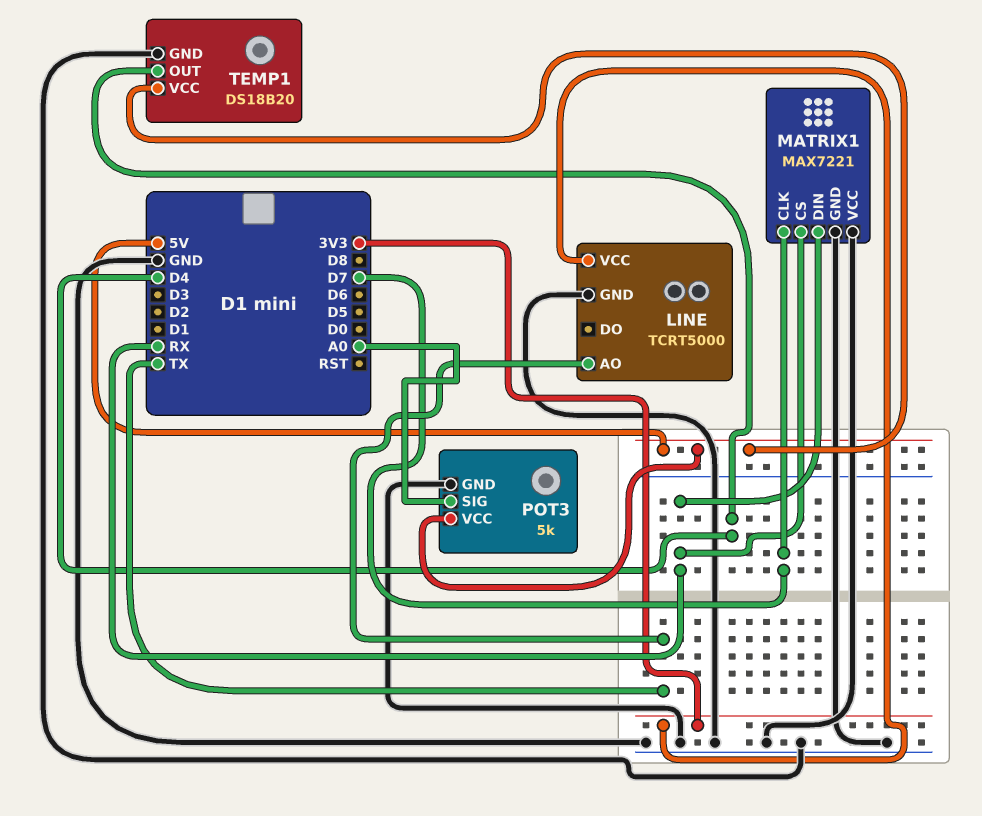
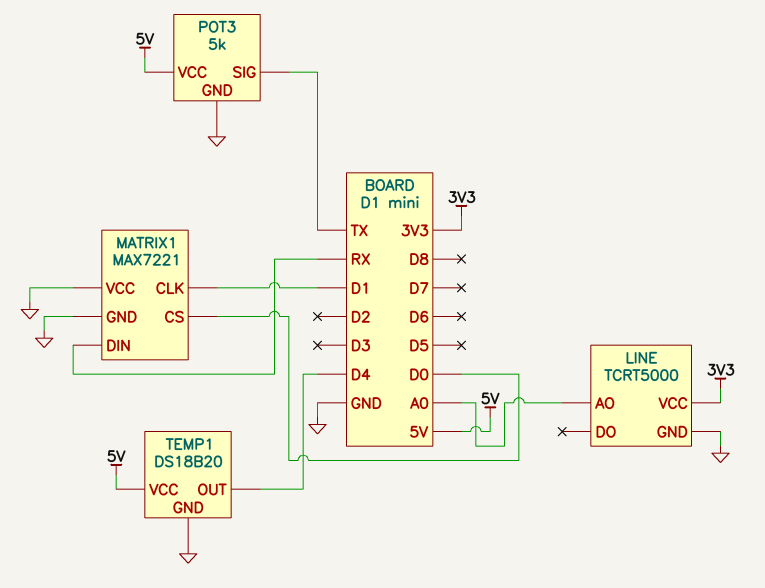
LINE pin AO: TX -> A0
MATRIX1 pin CLK: D7 -> D1
MATRIX1 pin CS: RX -> D0
POT3 pin SIG: A0 -> TX

